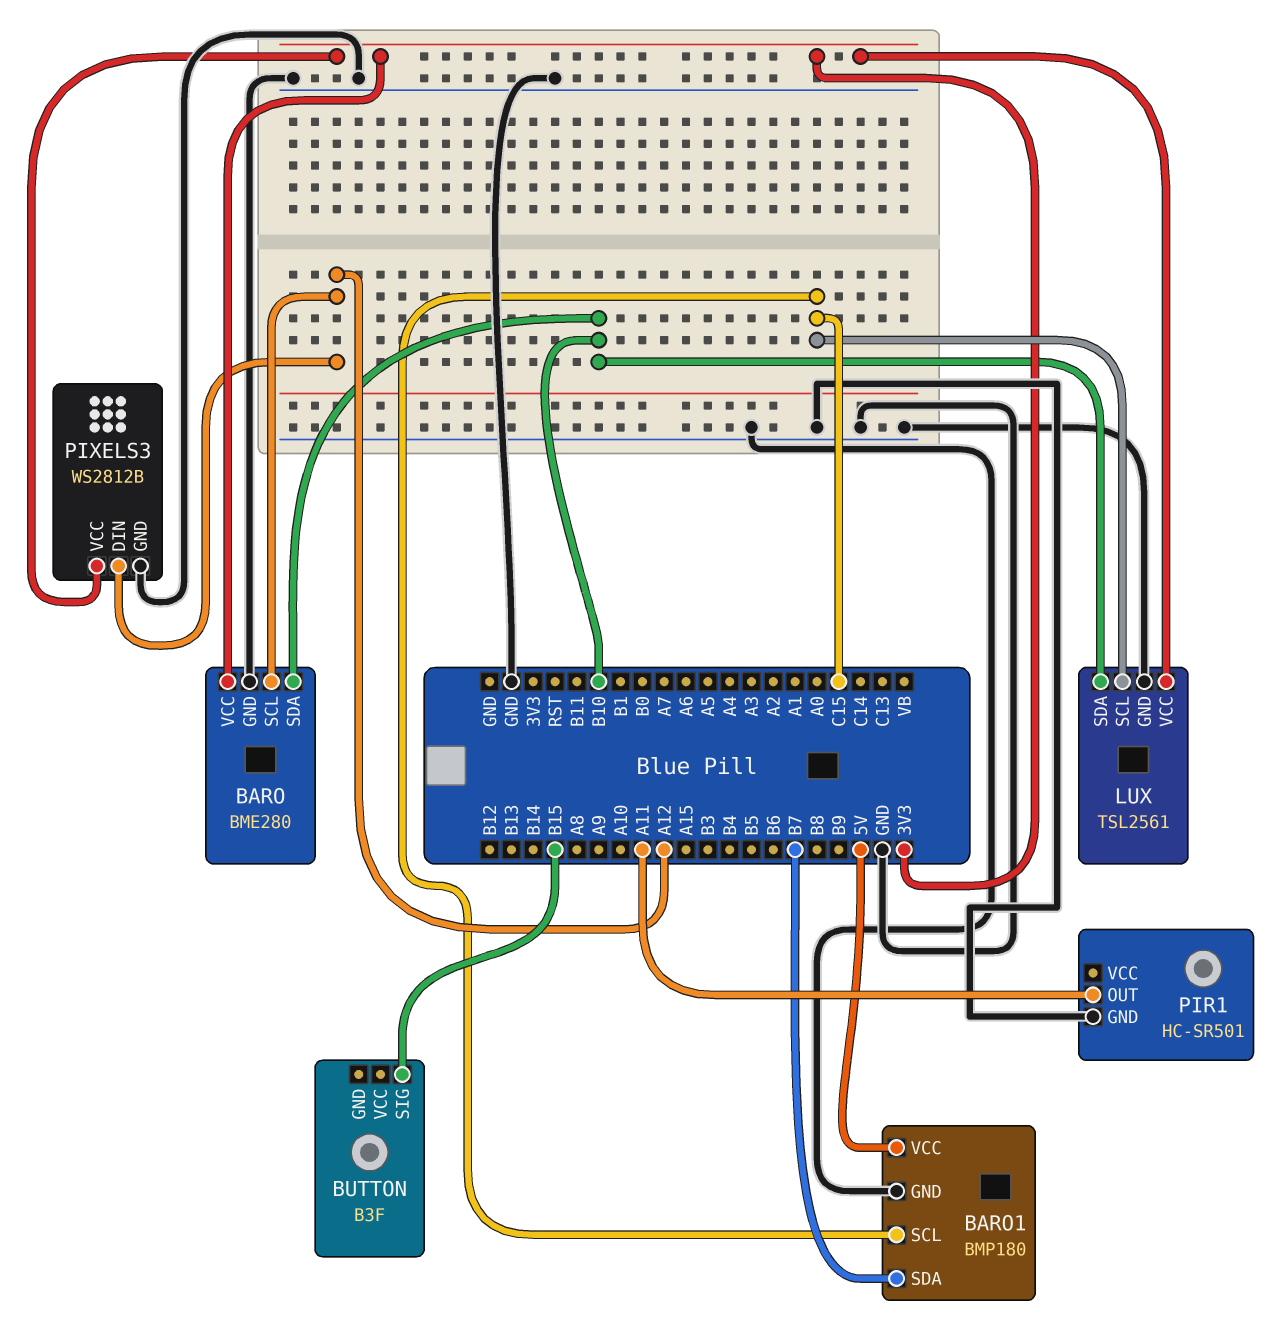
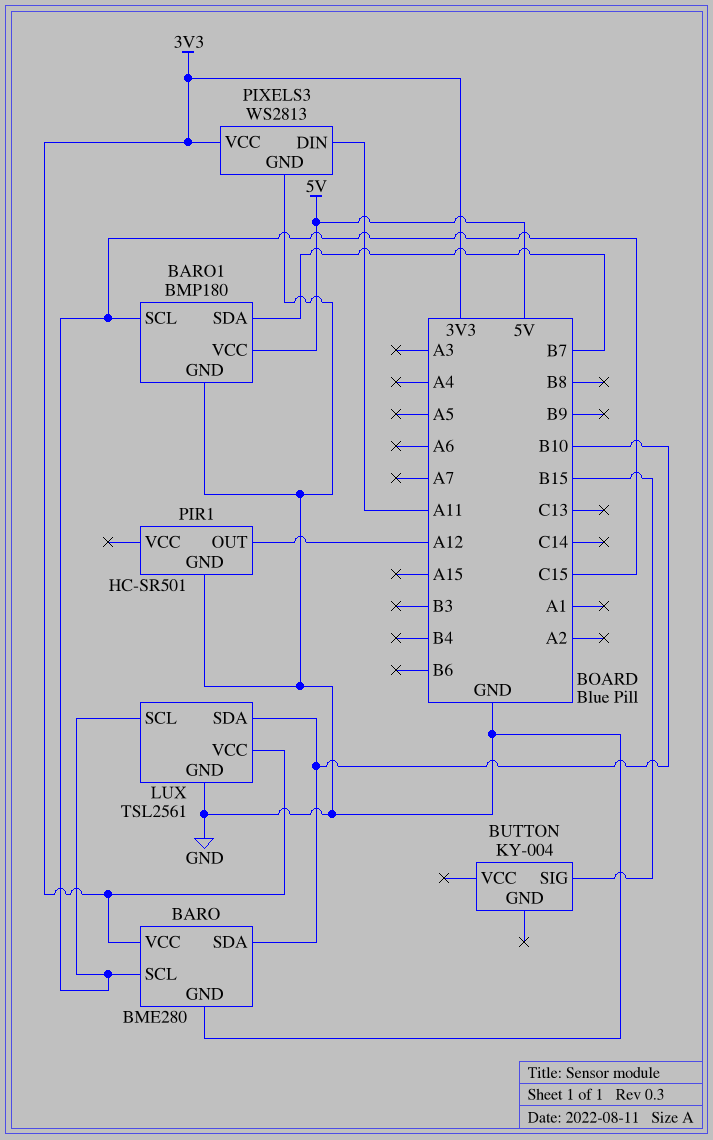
BARO pin SCL: A12 -> C15
BUTTON: B3F -> KY-004
PIR1 pin OUT: A11 -> A12
PIXELS3: WS2812B -> WS2813
PIXELS3 pin DIN: A12 -> A11

